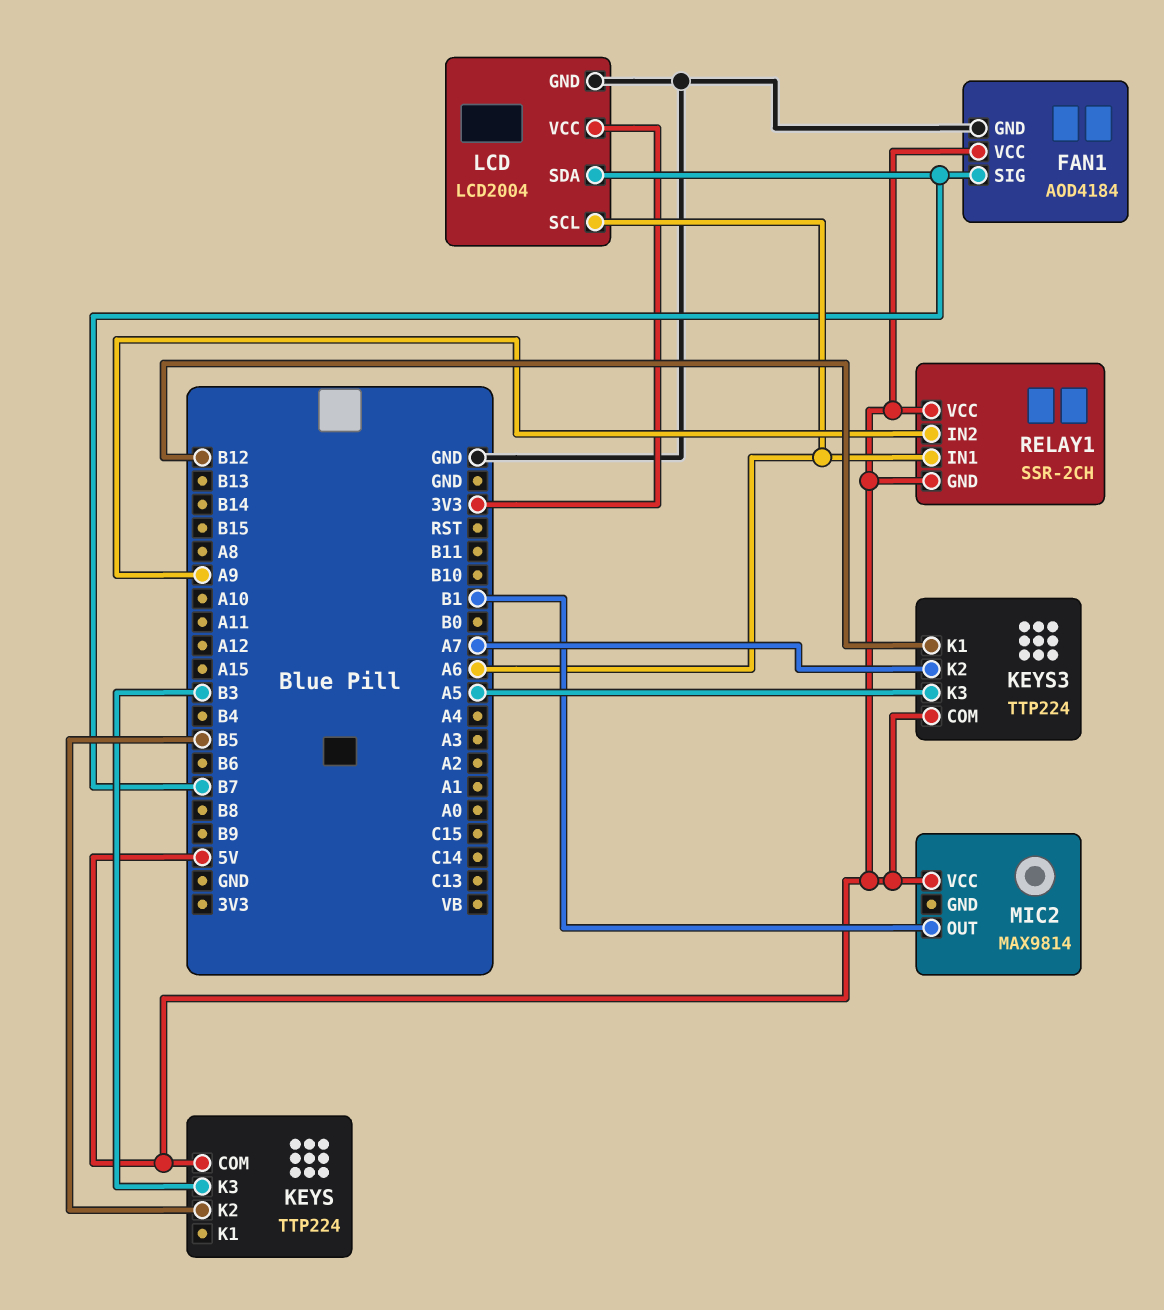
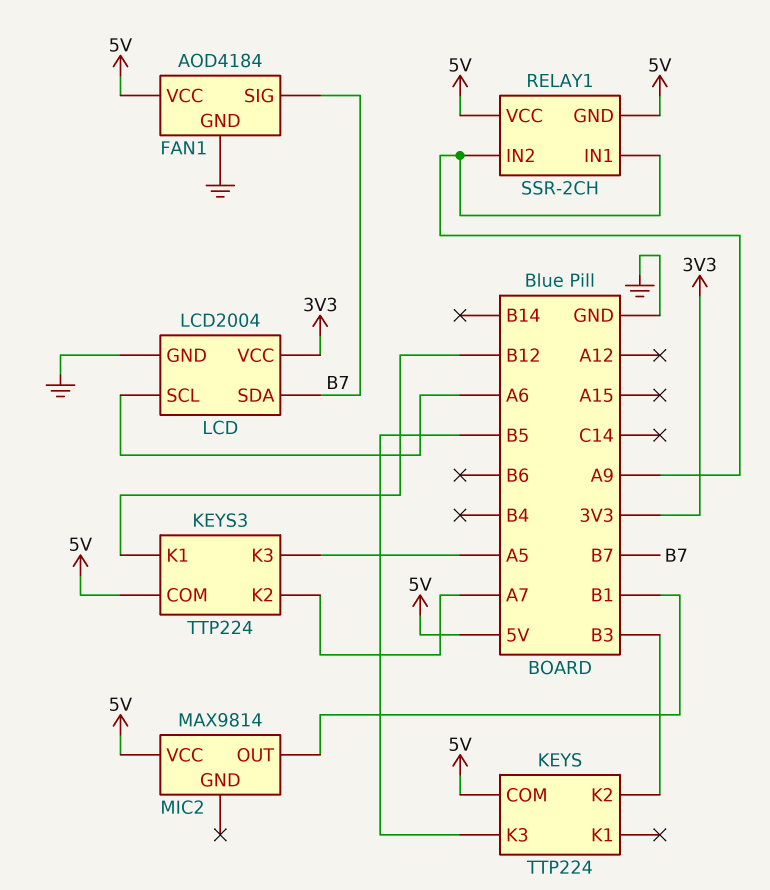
KEYS pin K2: B5 -> B3
KEYS pin K3: B3 -> B5
RELAY1 pin IN1: A6 -> A9

